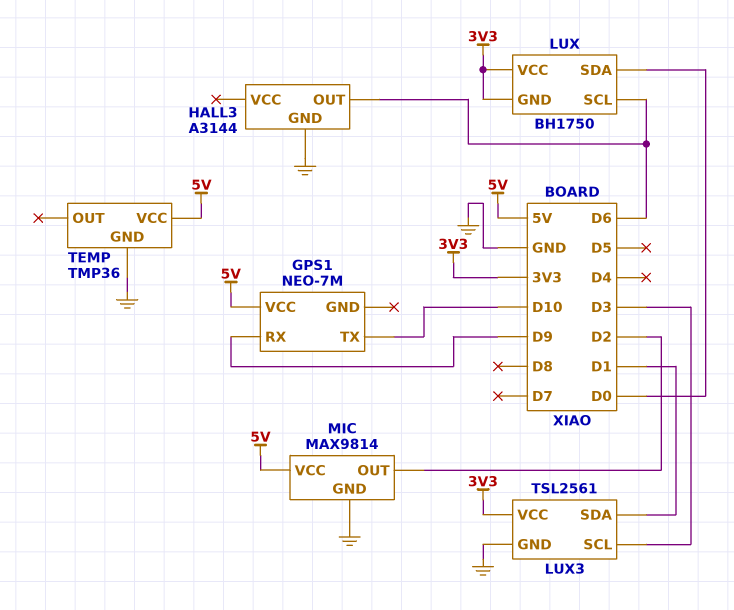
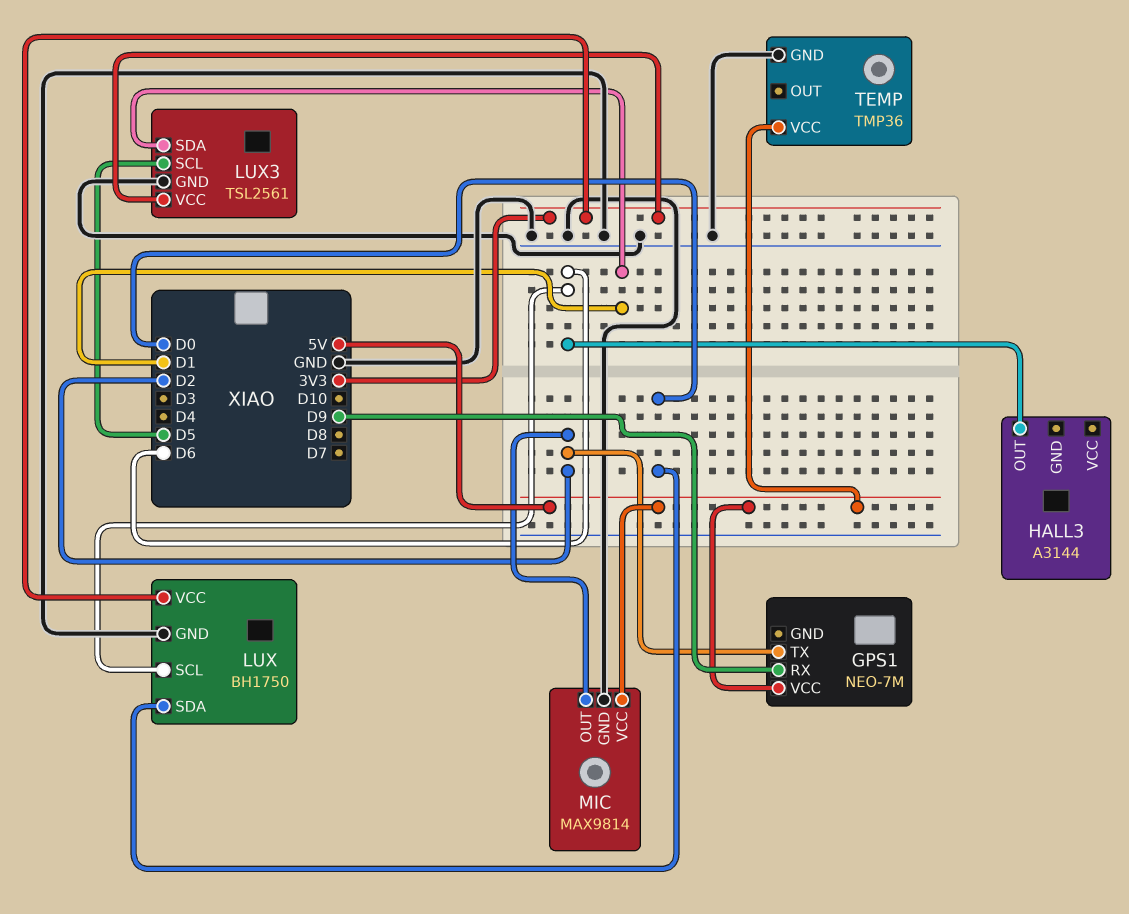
GPS1 pin TX: D10 -> D2
HALL3 pin GND: GND -> none
LUX pin GND: 3V3 -> GND
LUX3 pin SCL: D3 -> D5

